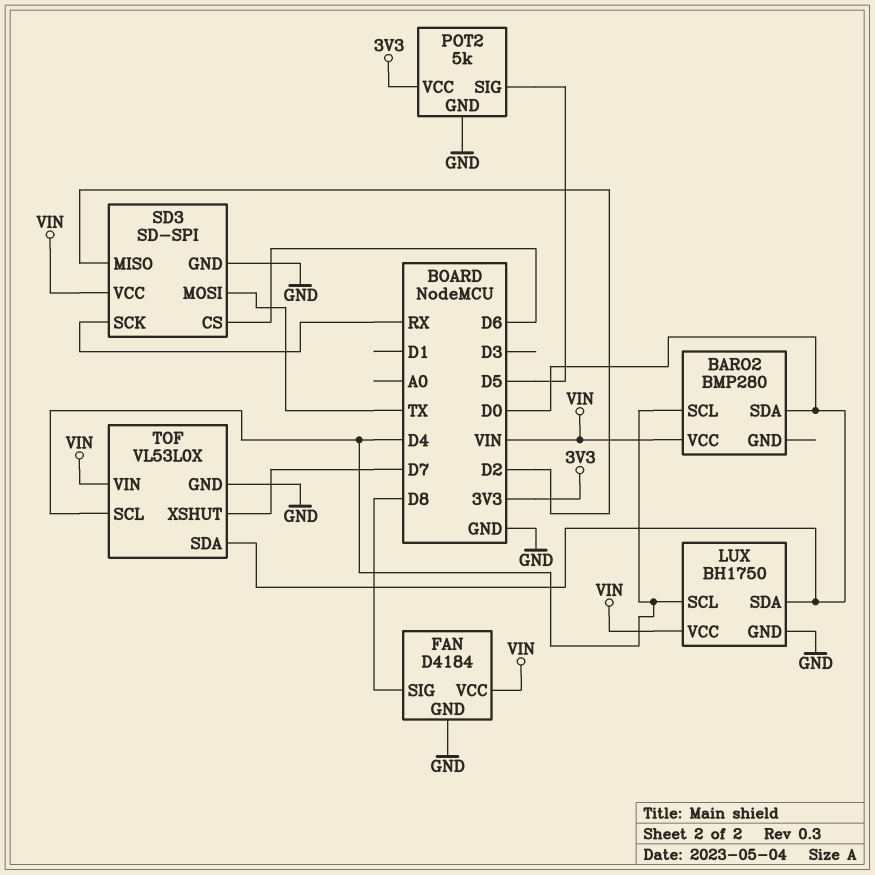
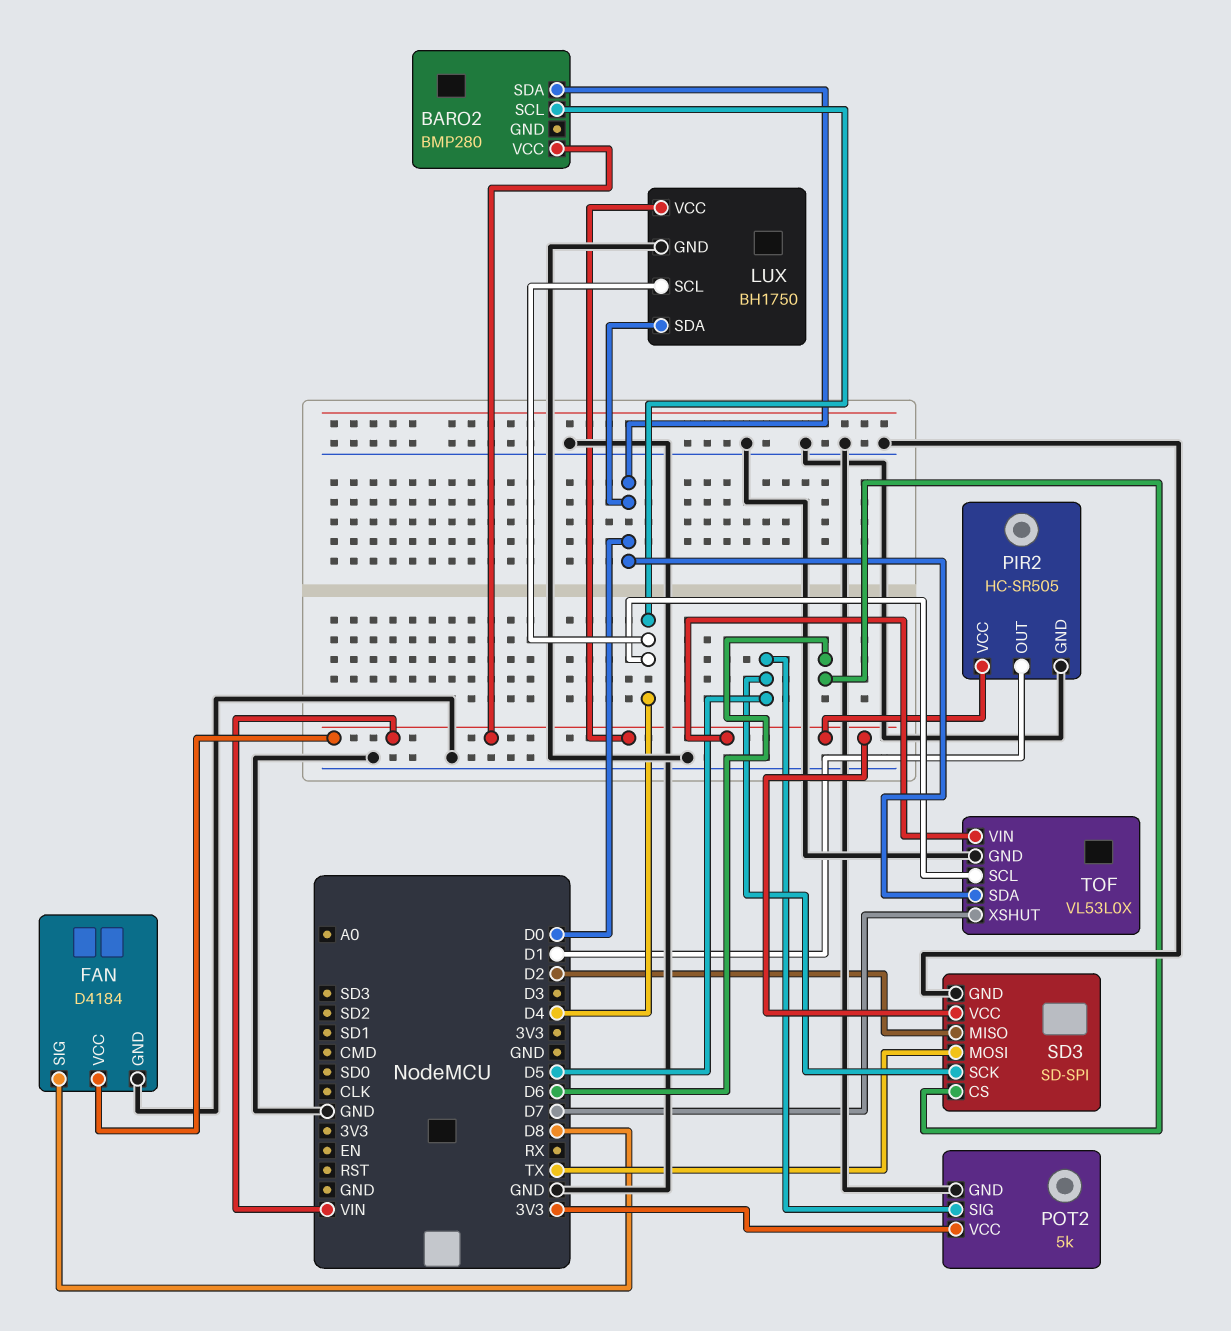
PIR2: none -> HC-SR505
PIR2 pin GND: none -> GND
PIR2 pin OUT: none -> D1
PIR2 pin VCC: none -> VIN
SD3 pin SCK: RX -> D5

